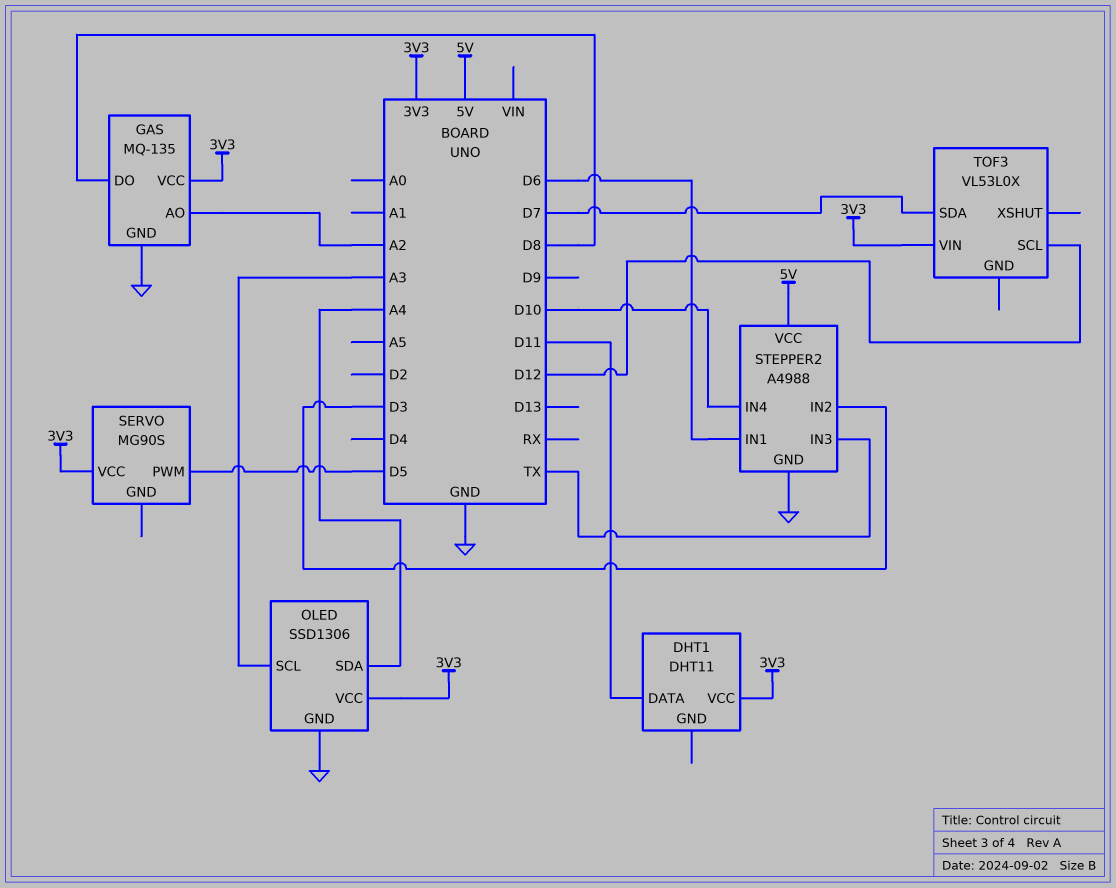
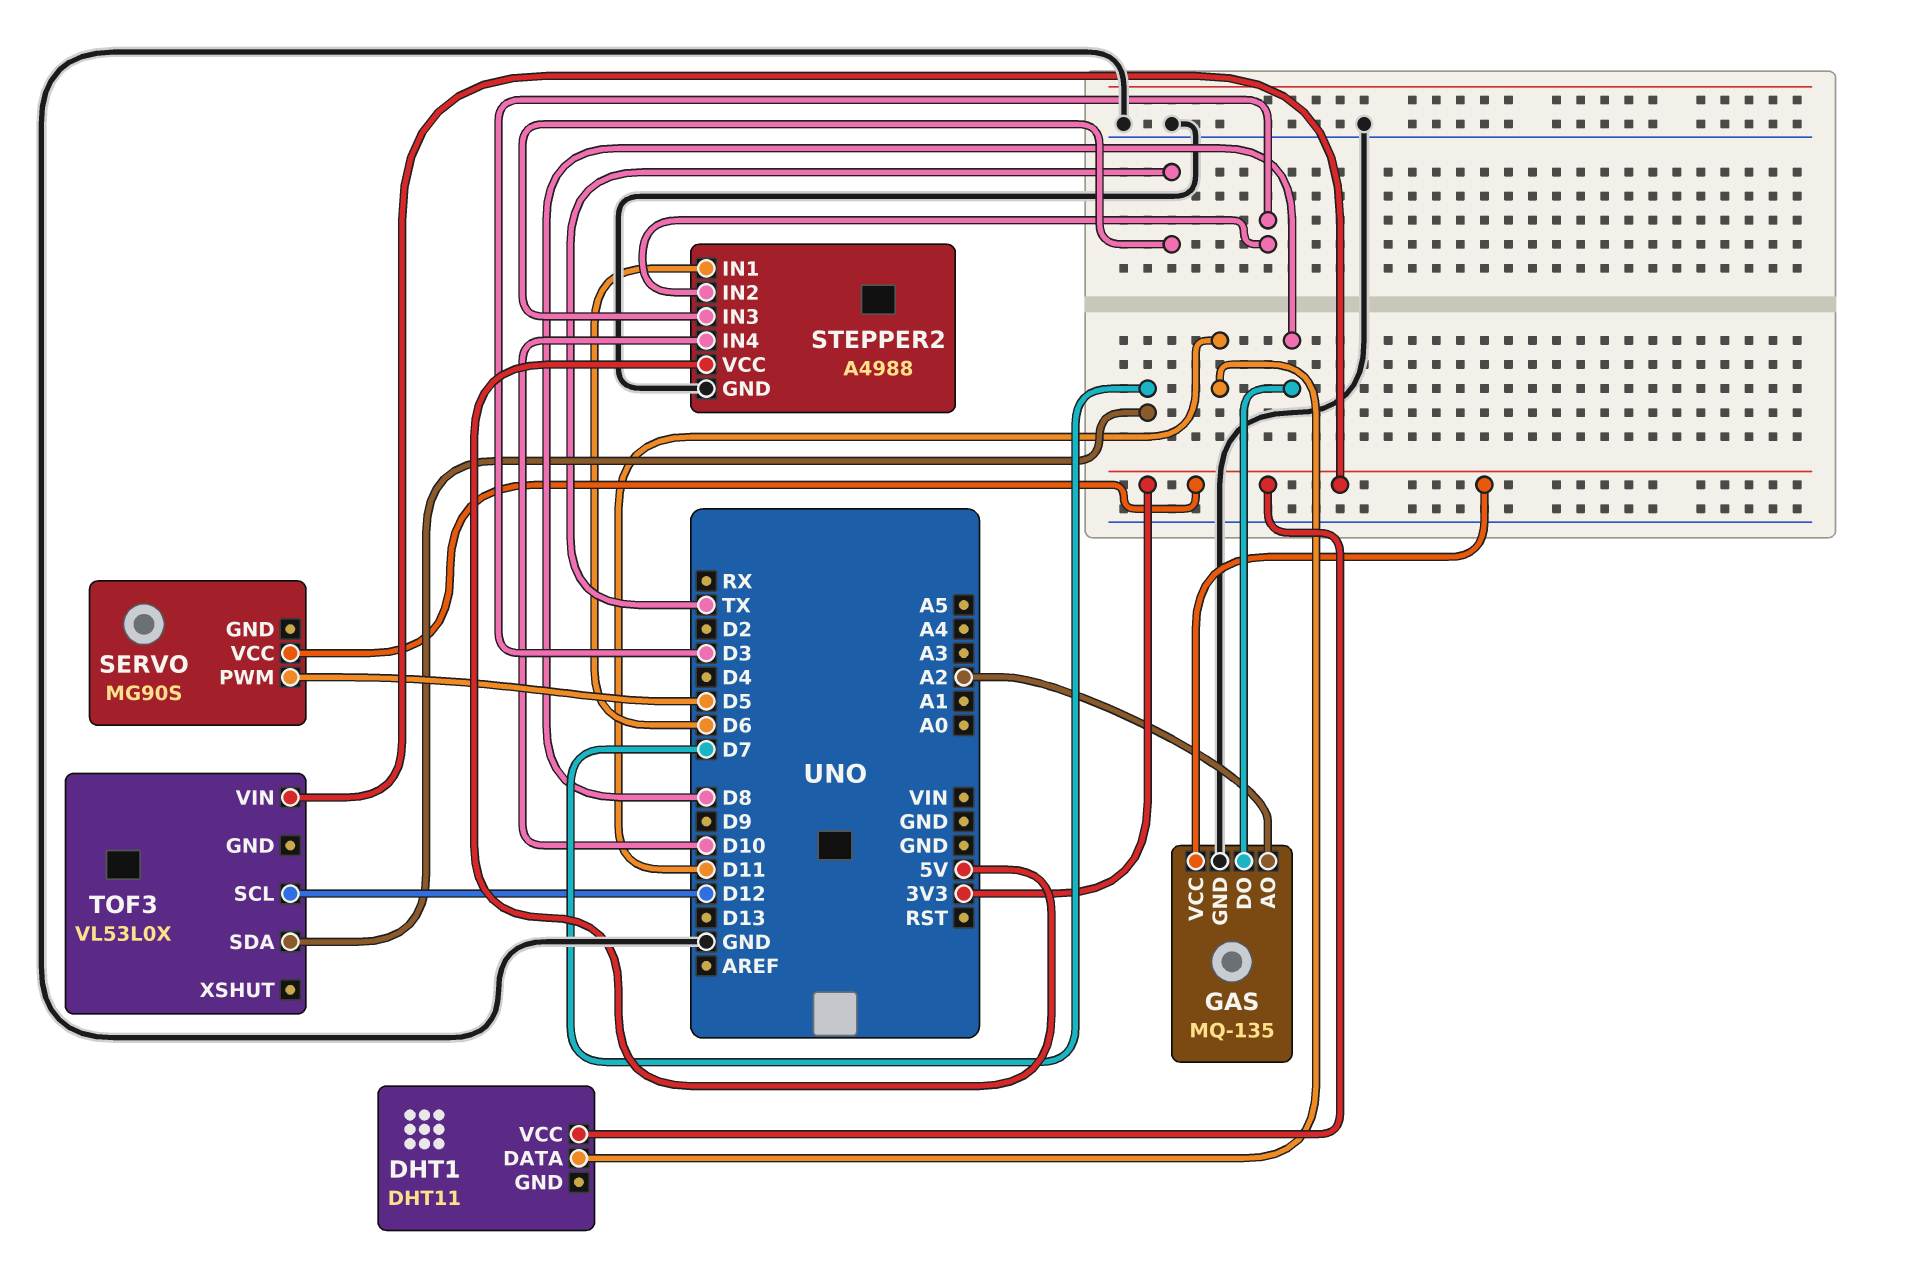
OLED: SSD1306 -> none
OLED pin GND: GND -> none
OLED pin SCL: A3 -> none
OLED pin SDA: A4 -> none
OLED pin VCC: 3V3 -> none

